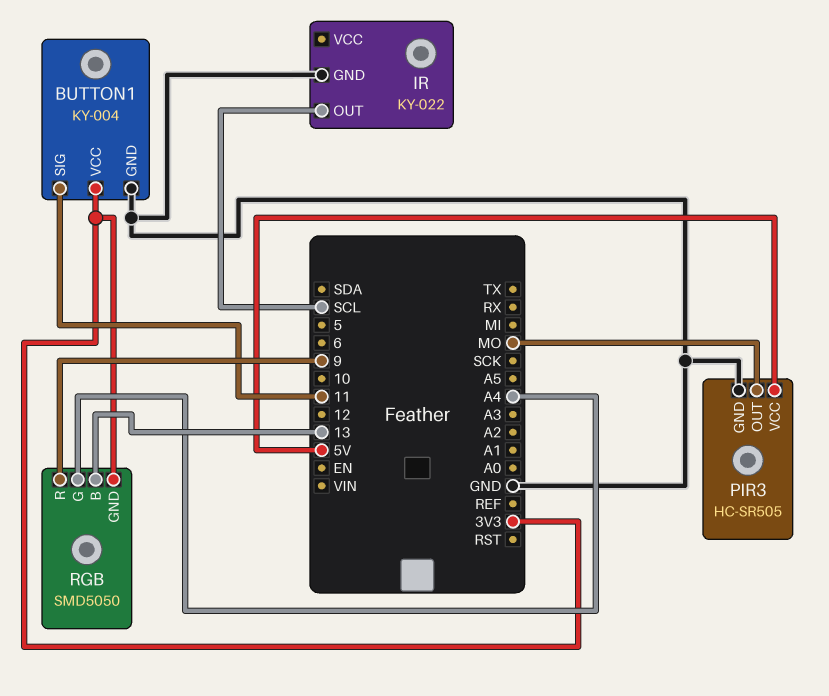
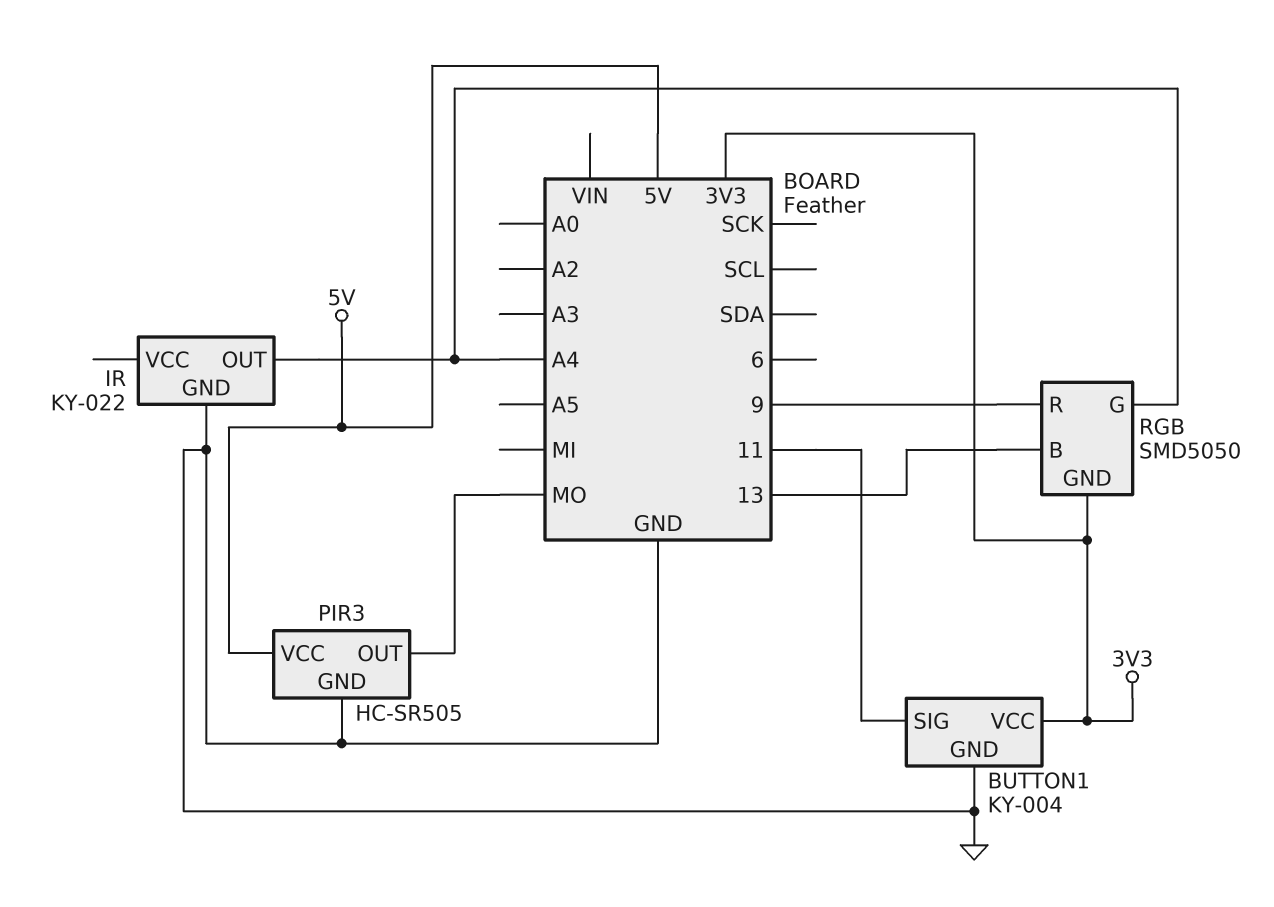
IR pin OUT: SCL -> A4

